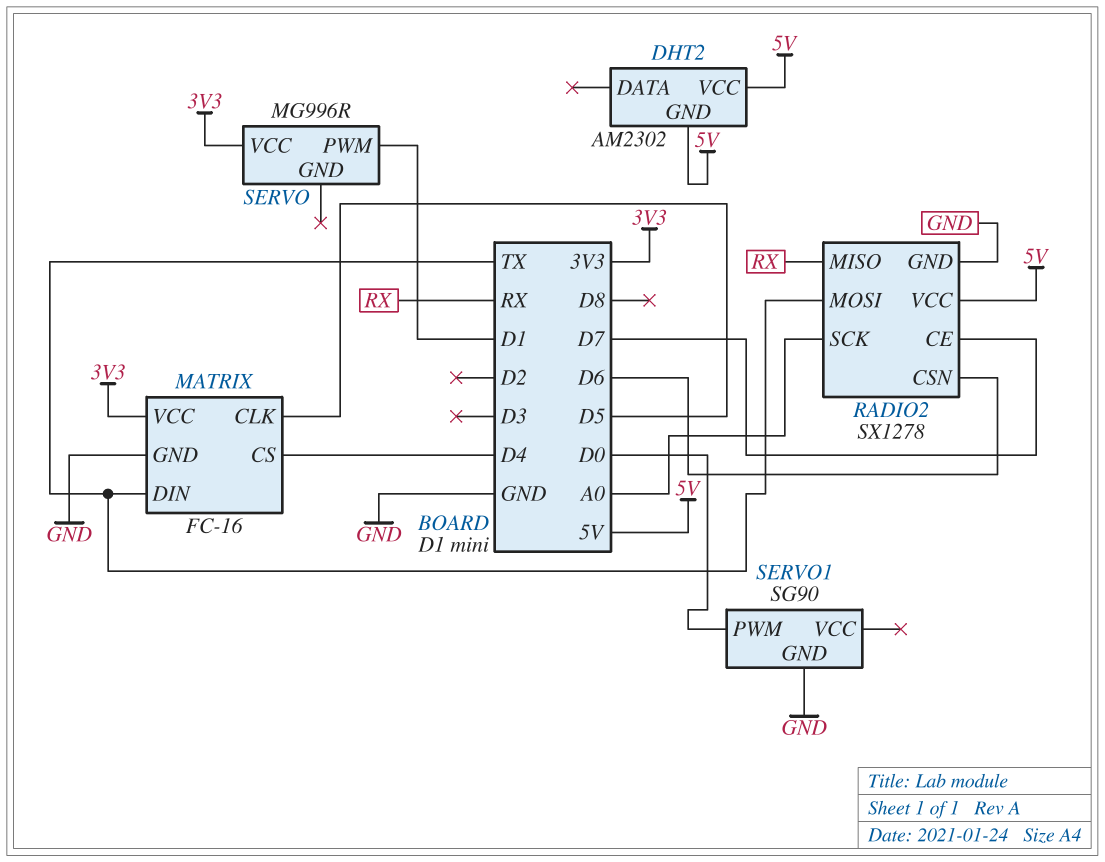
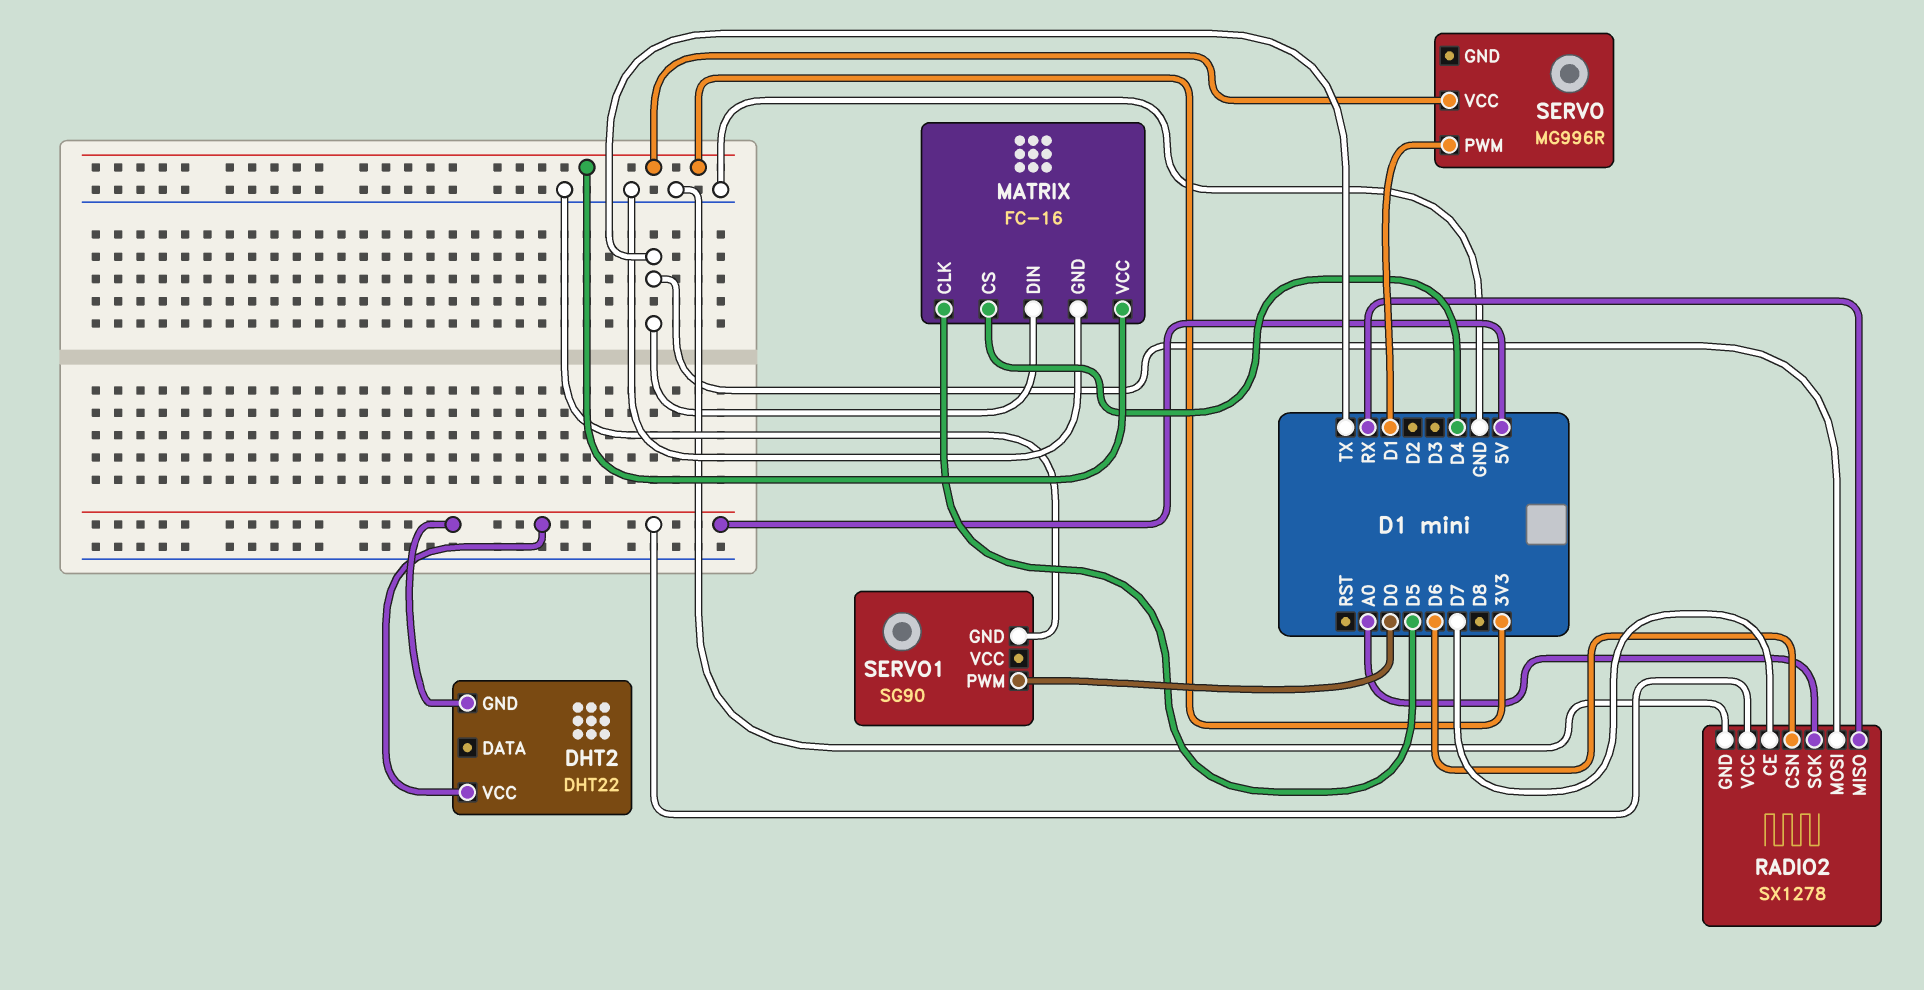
DHT2: AM2302 -> DHT22

